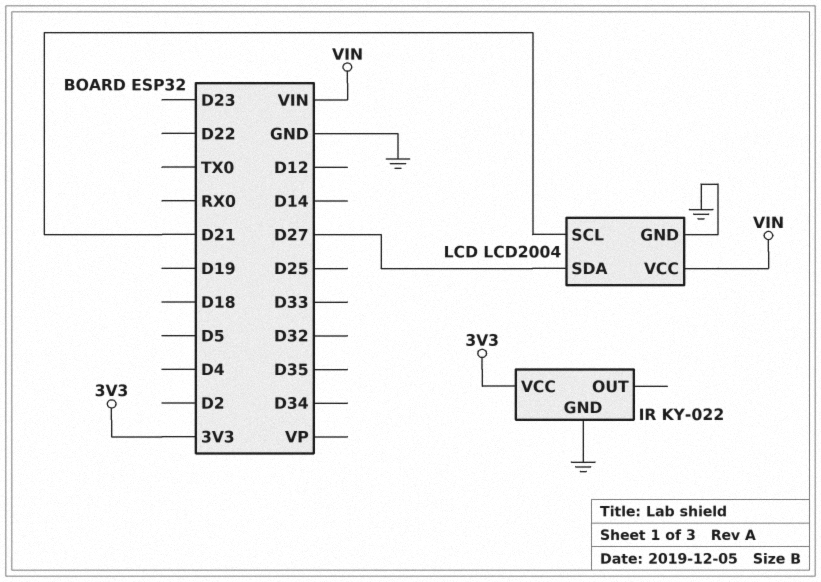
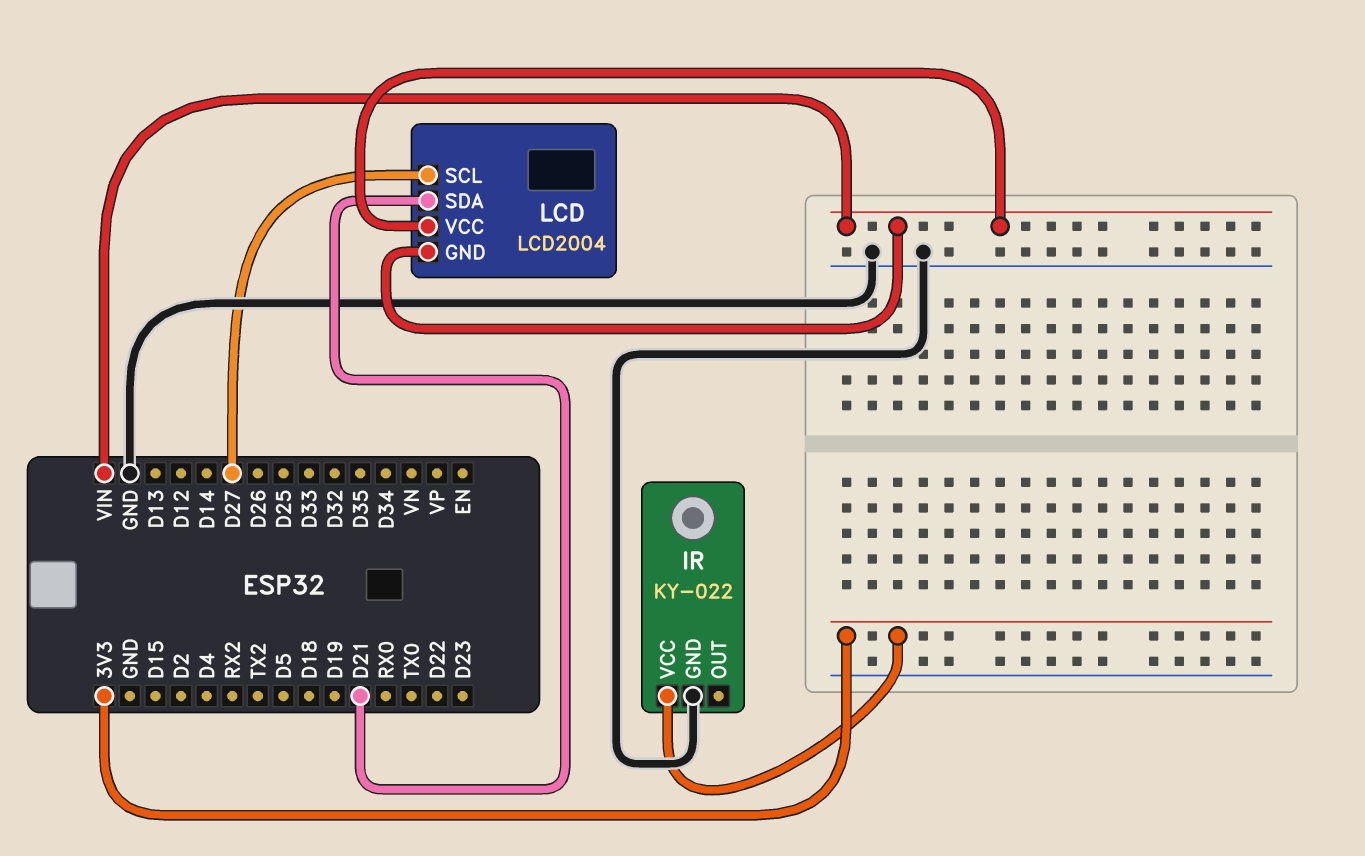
LCD pin GND: GND -> VIN
LCD pin SCL: D21 -> D27
LCD pin SDA: D27 -> D21

